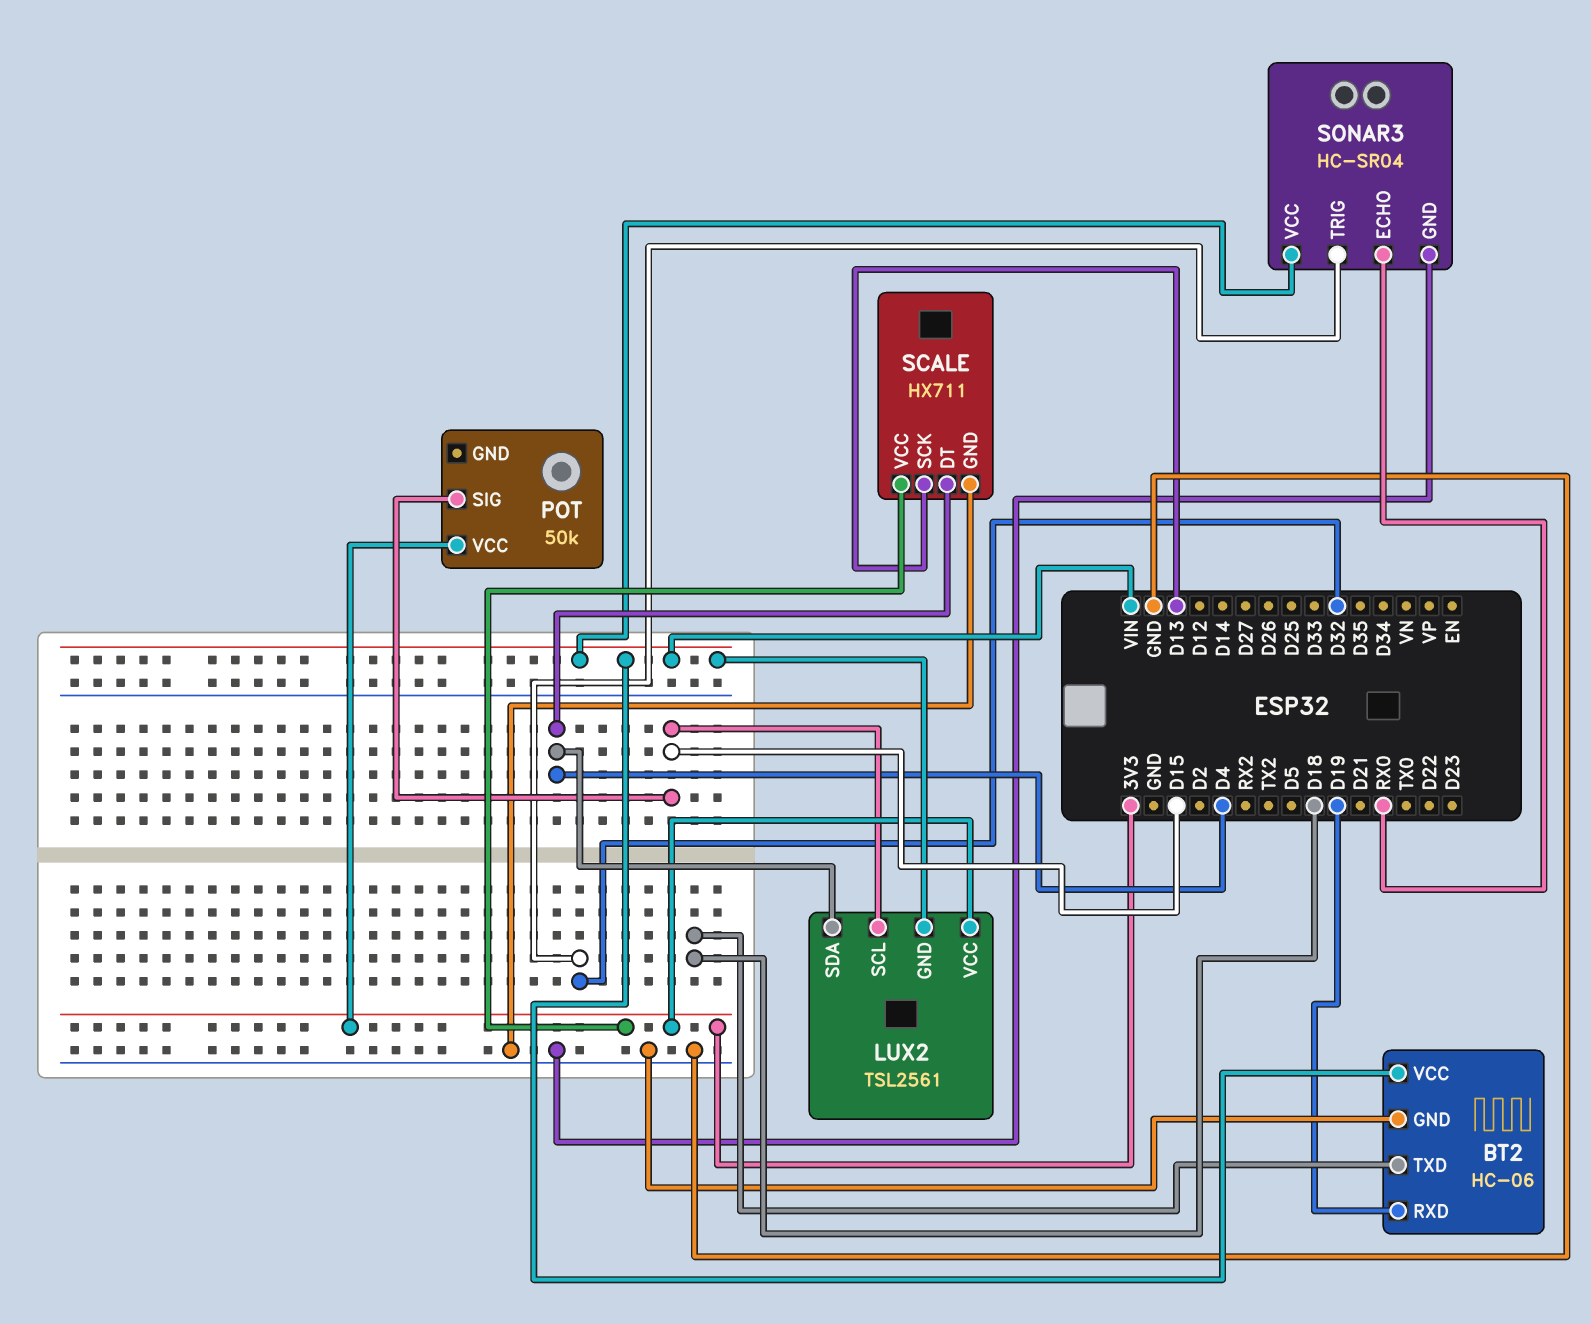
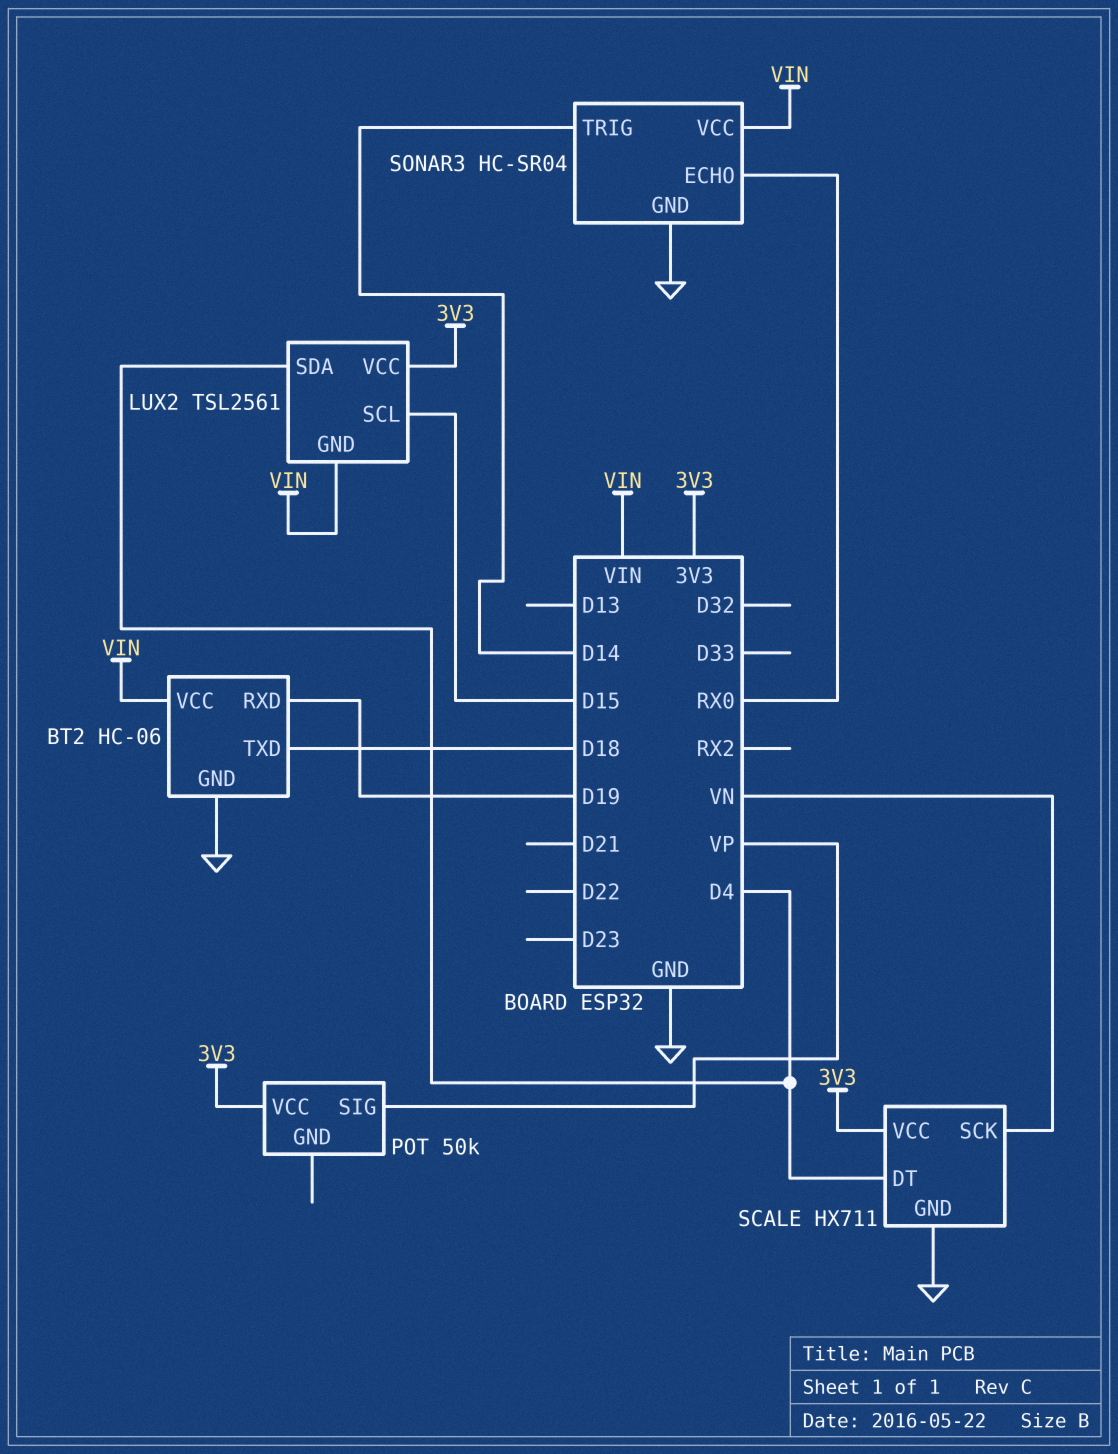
POT pin SIG: D15 -> VP
SCALE pin SCK: D13 -> VN
SONAR3 pin TRIG: D32 -> D14

